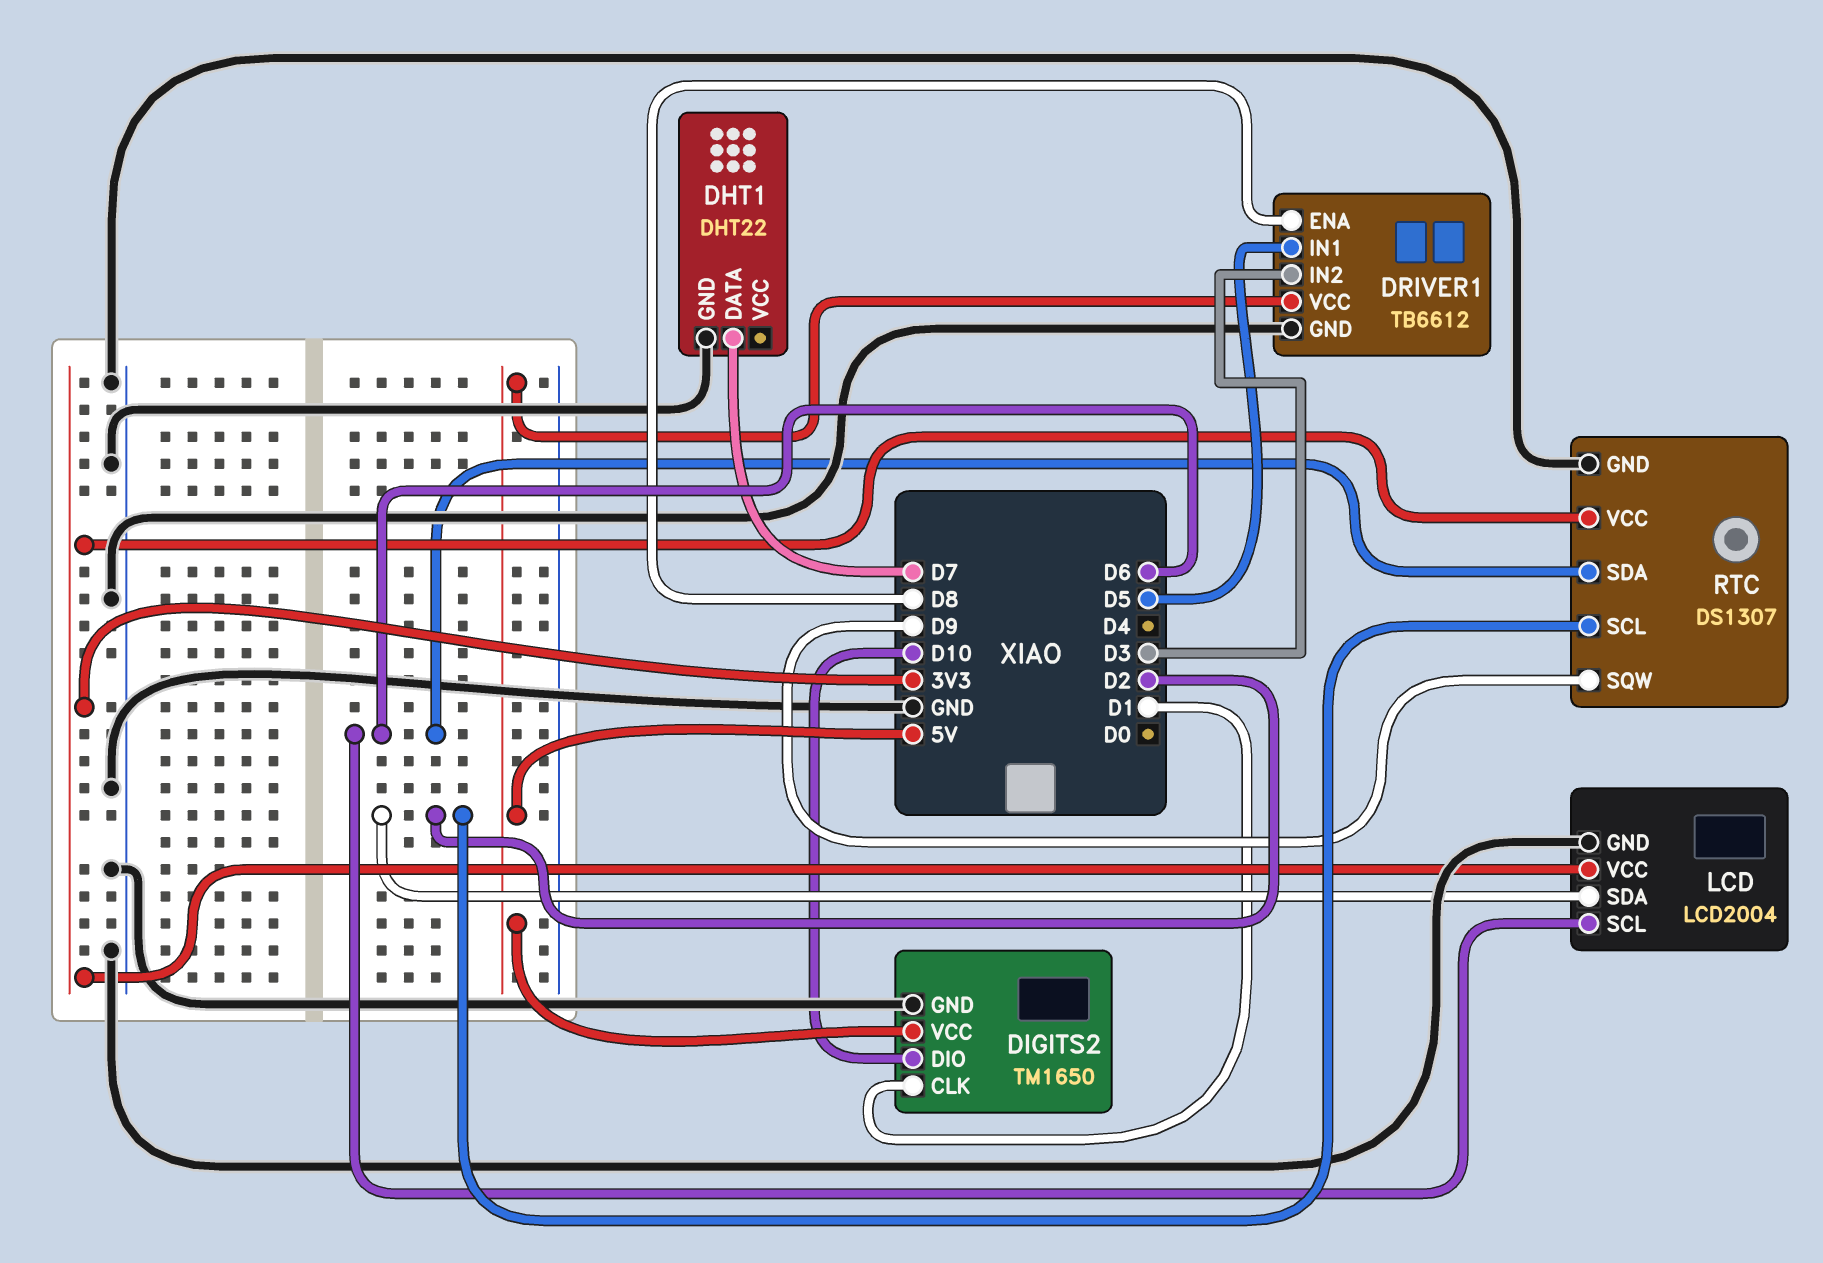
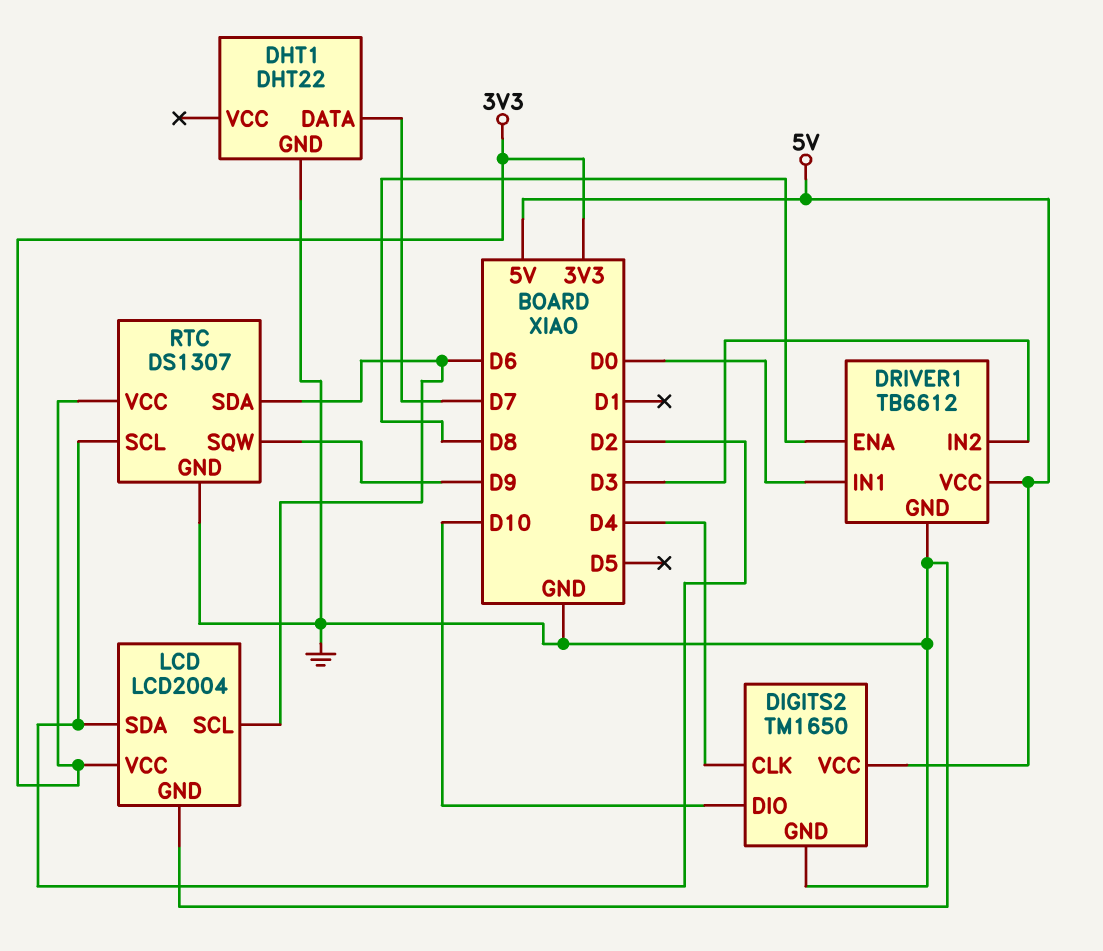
DIGITS2 pin CLK: D1 -> D4
DRIVER1 pin IN1: D5 -> D0

